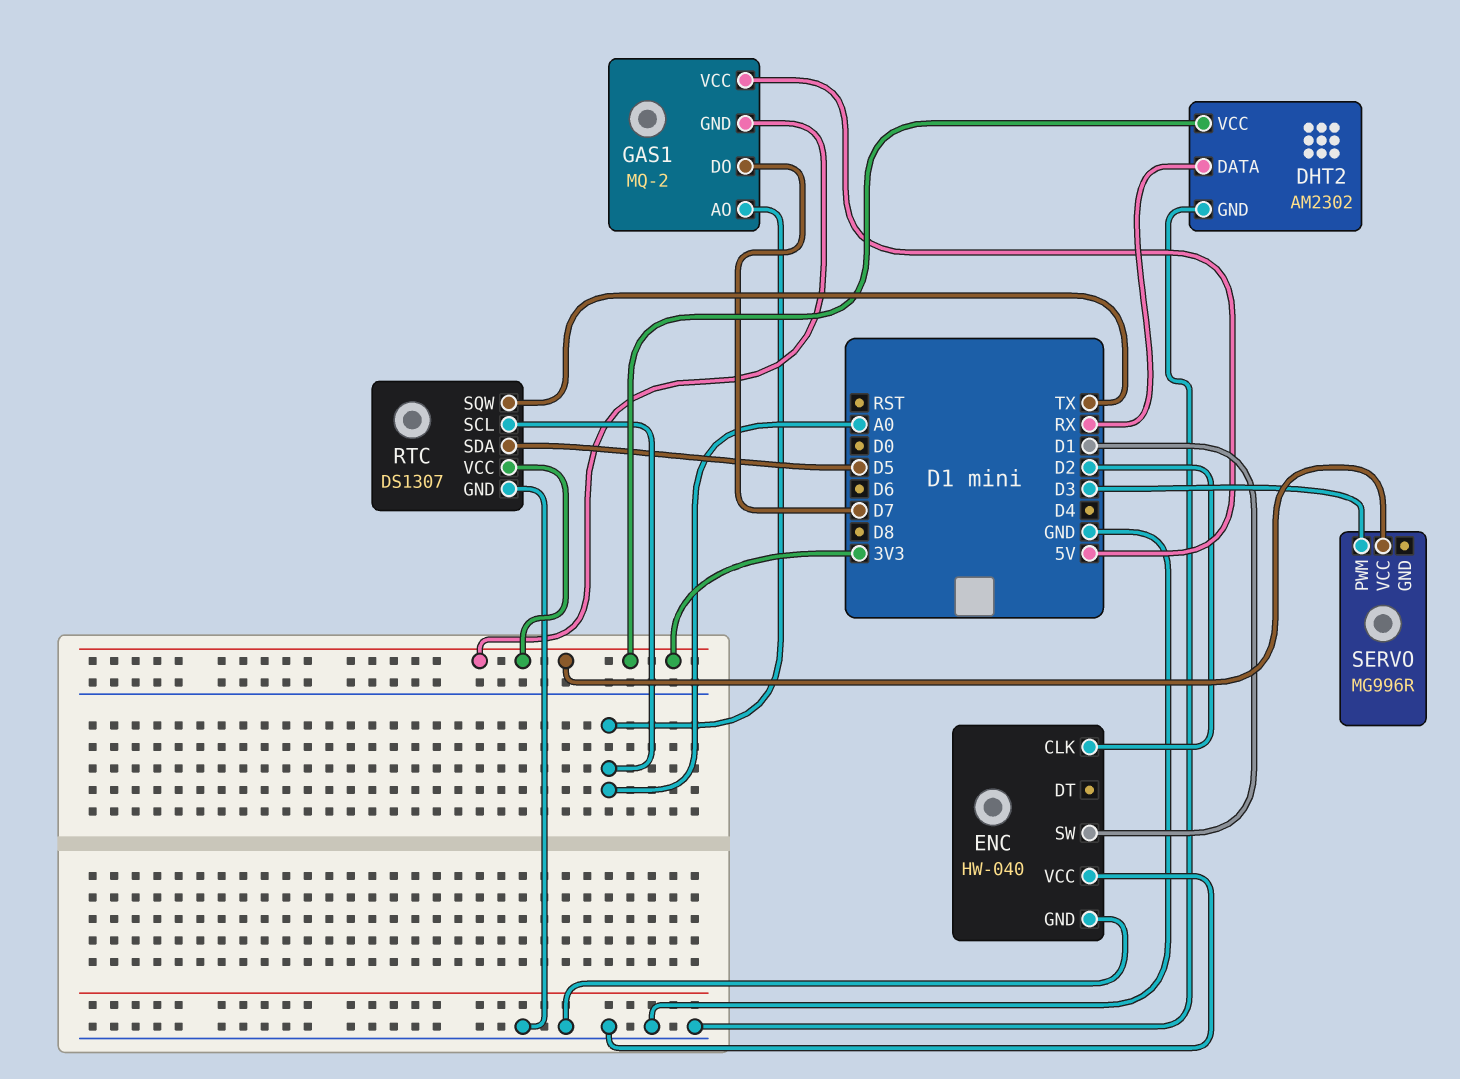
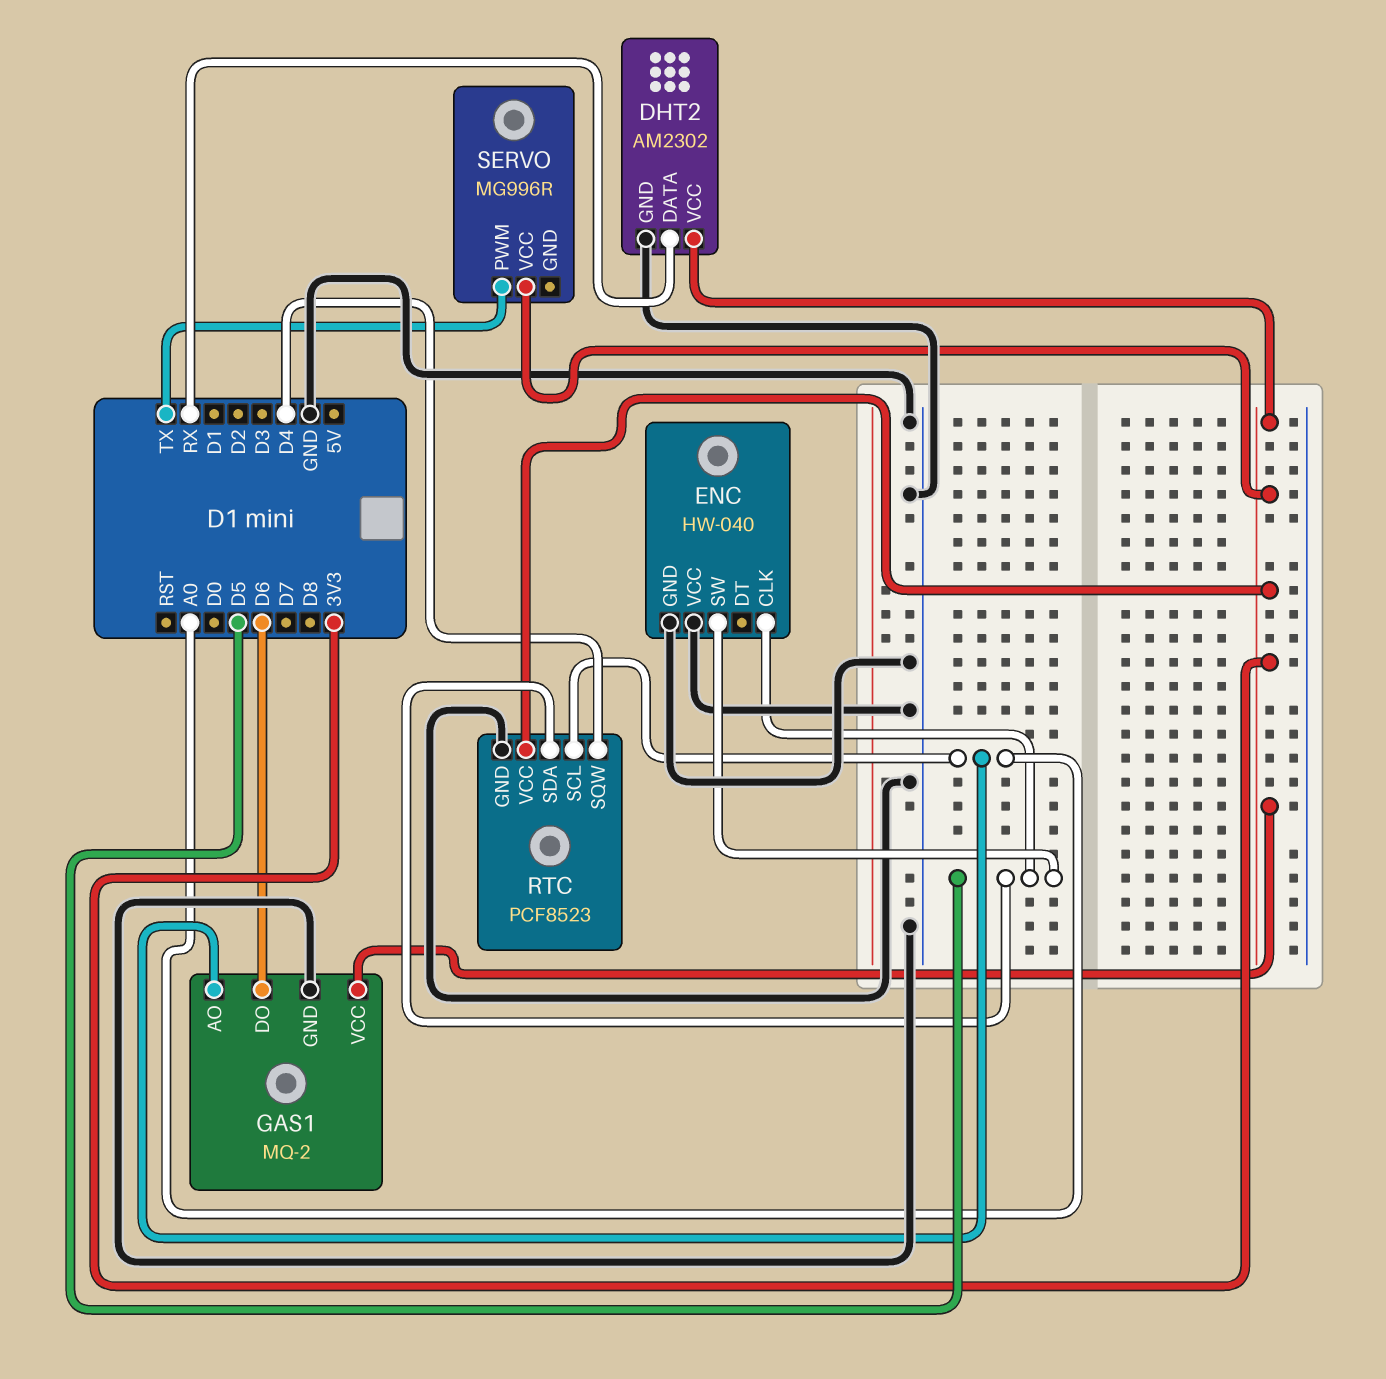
ENC pin CLK: D2 -> D5
ENC pin SW: D1 -> D5
GAS1 pin DO: D7 -> D6
GAS1 pin GND: 3V3 -> GND
GAS1 pin VCC: 5V -> 3V3
RTC: DS1307 -> PCF8523
RTC pin SQW: TX -> D4
SERVO pin PWM: D3 -> TX

